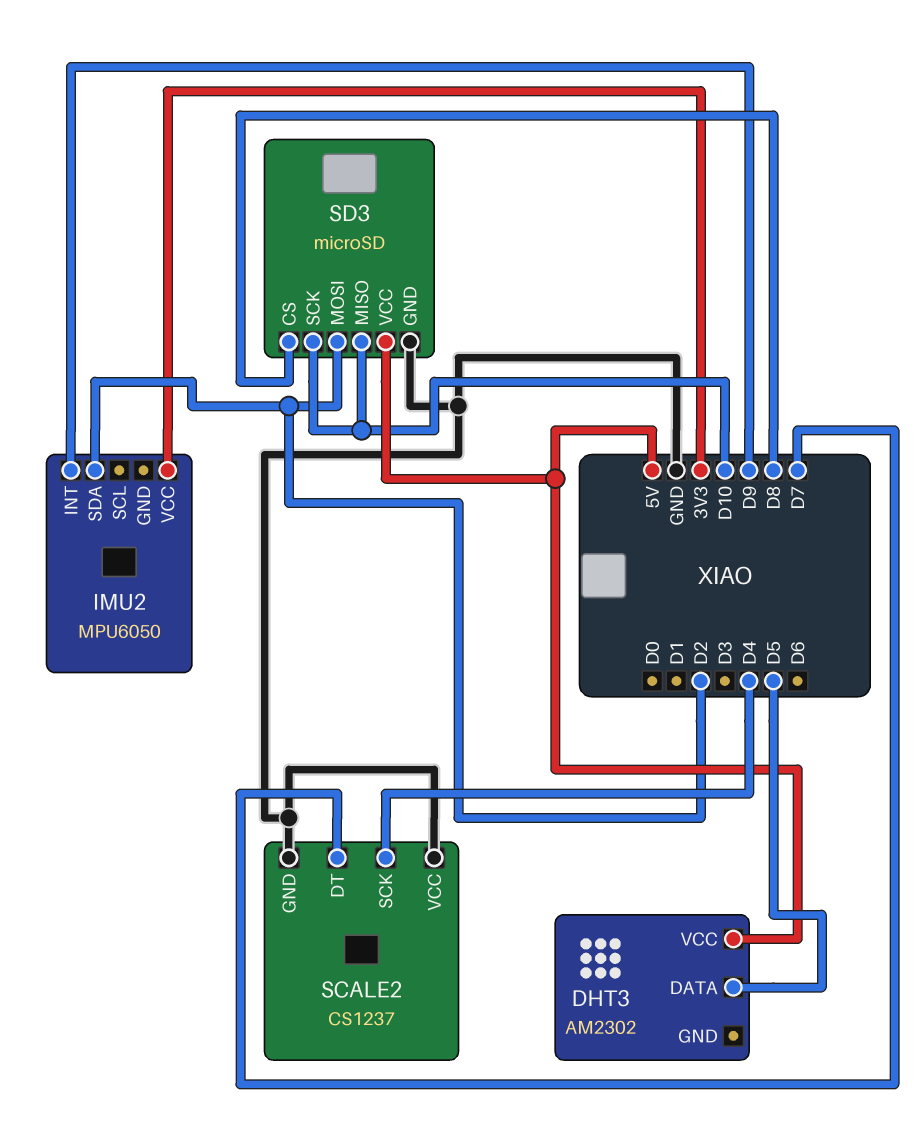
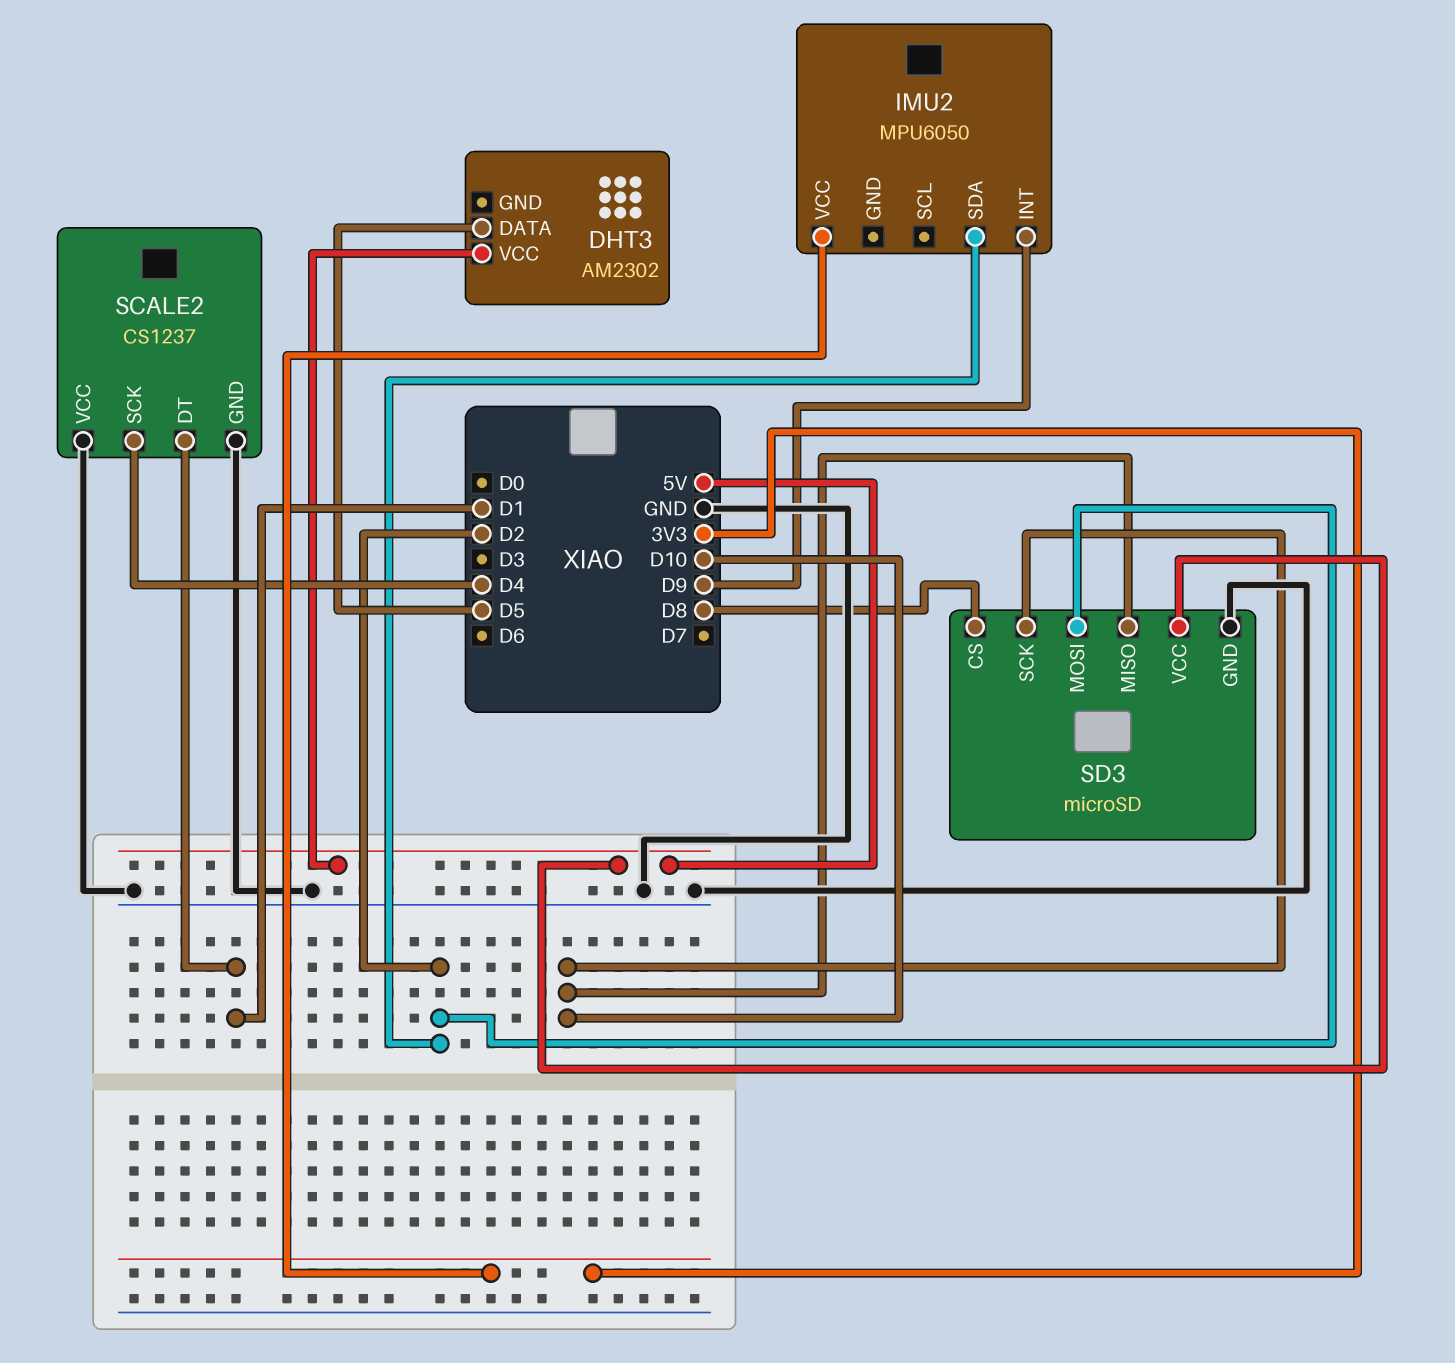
SCALE2 pin DT: D7 -> D1

